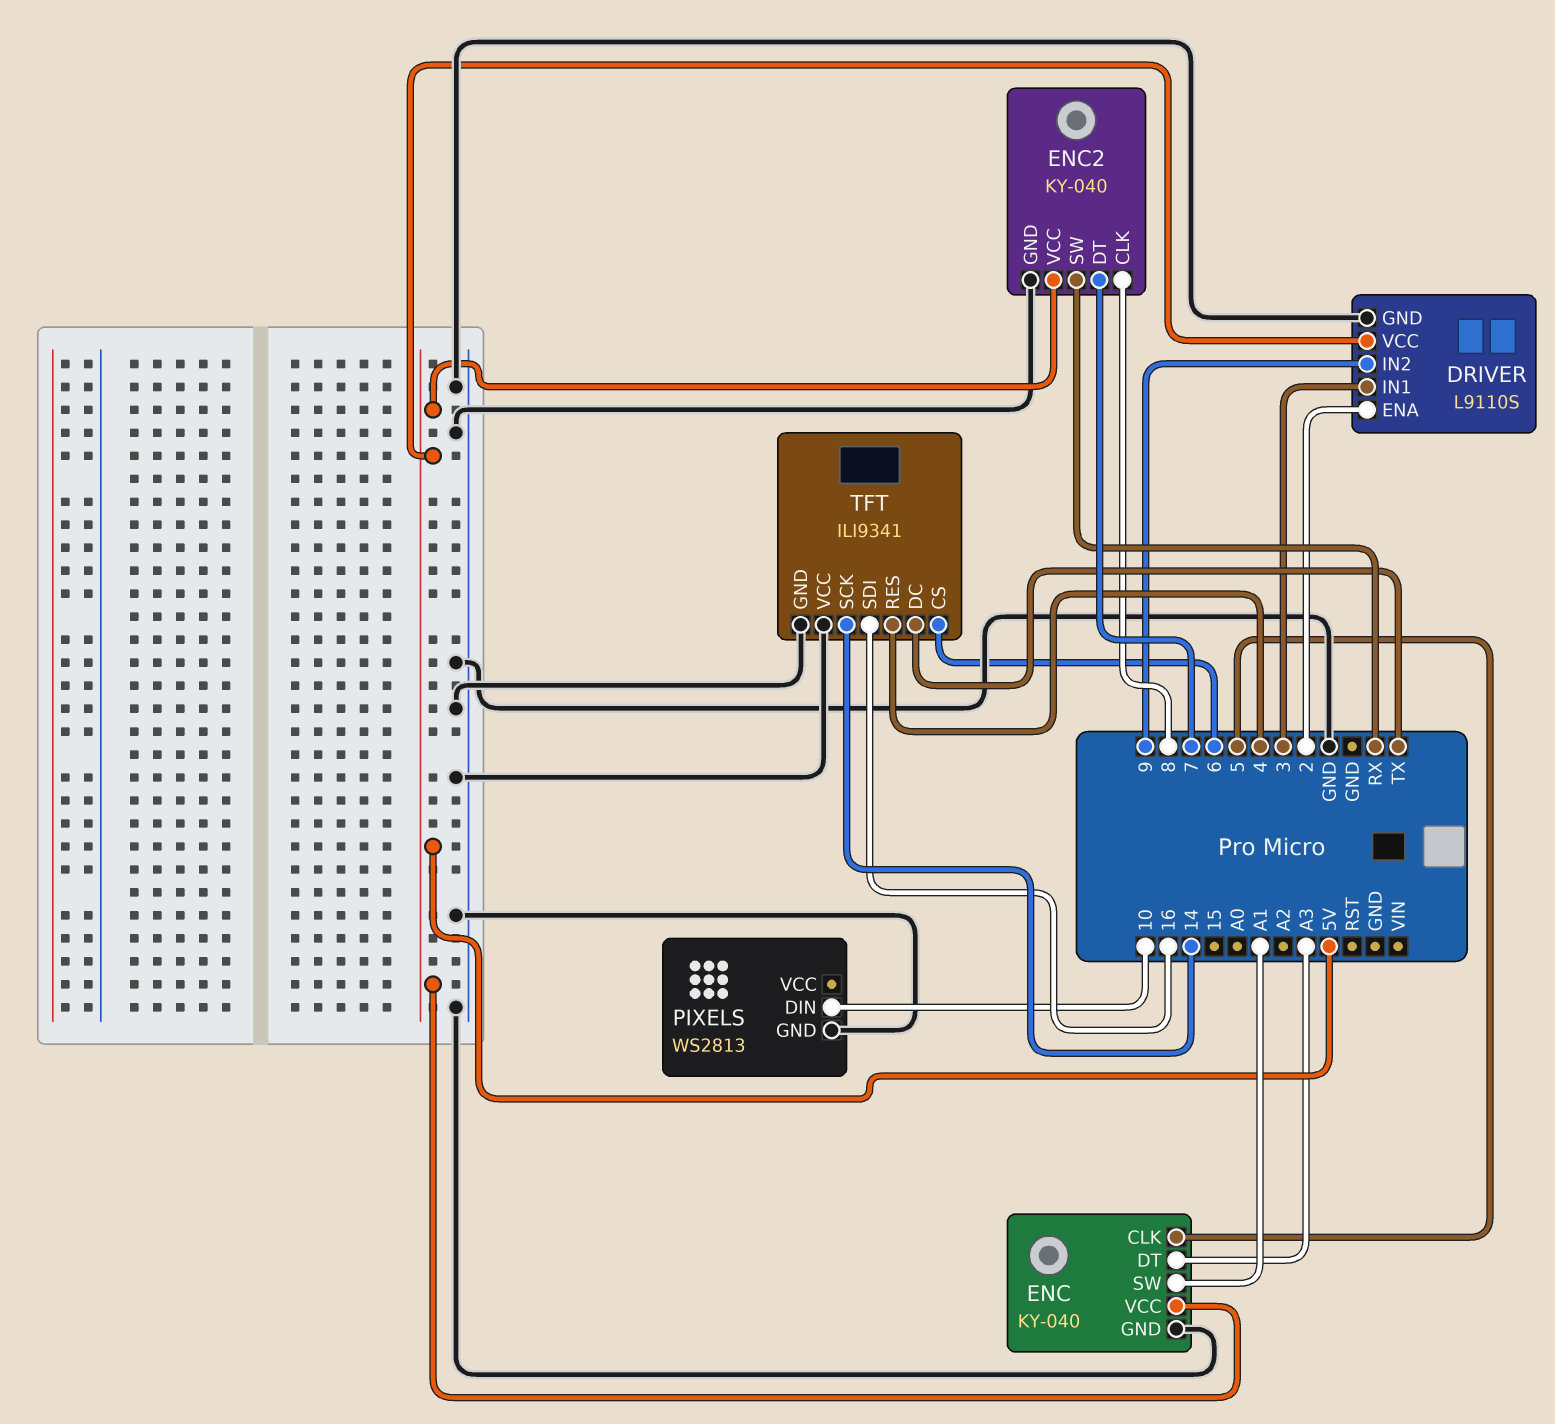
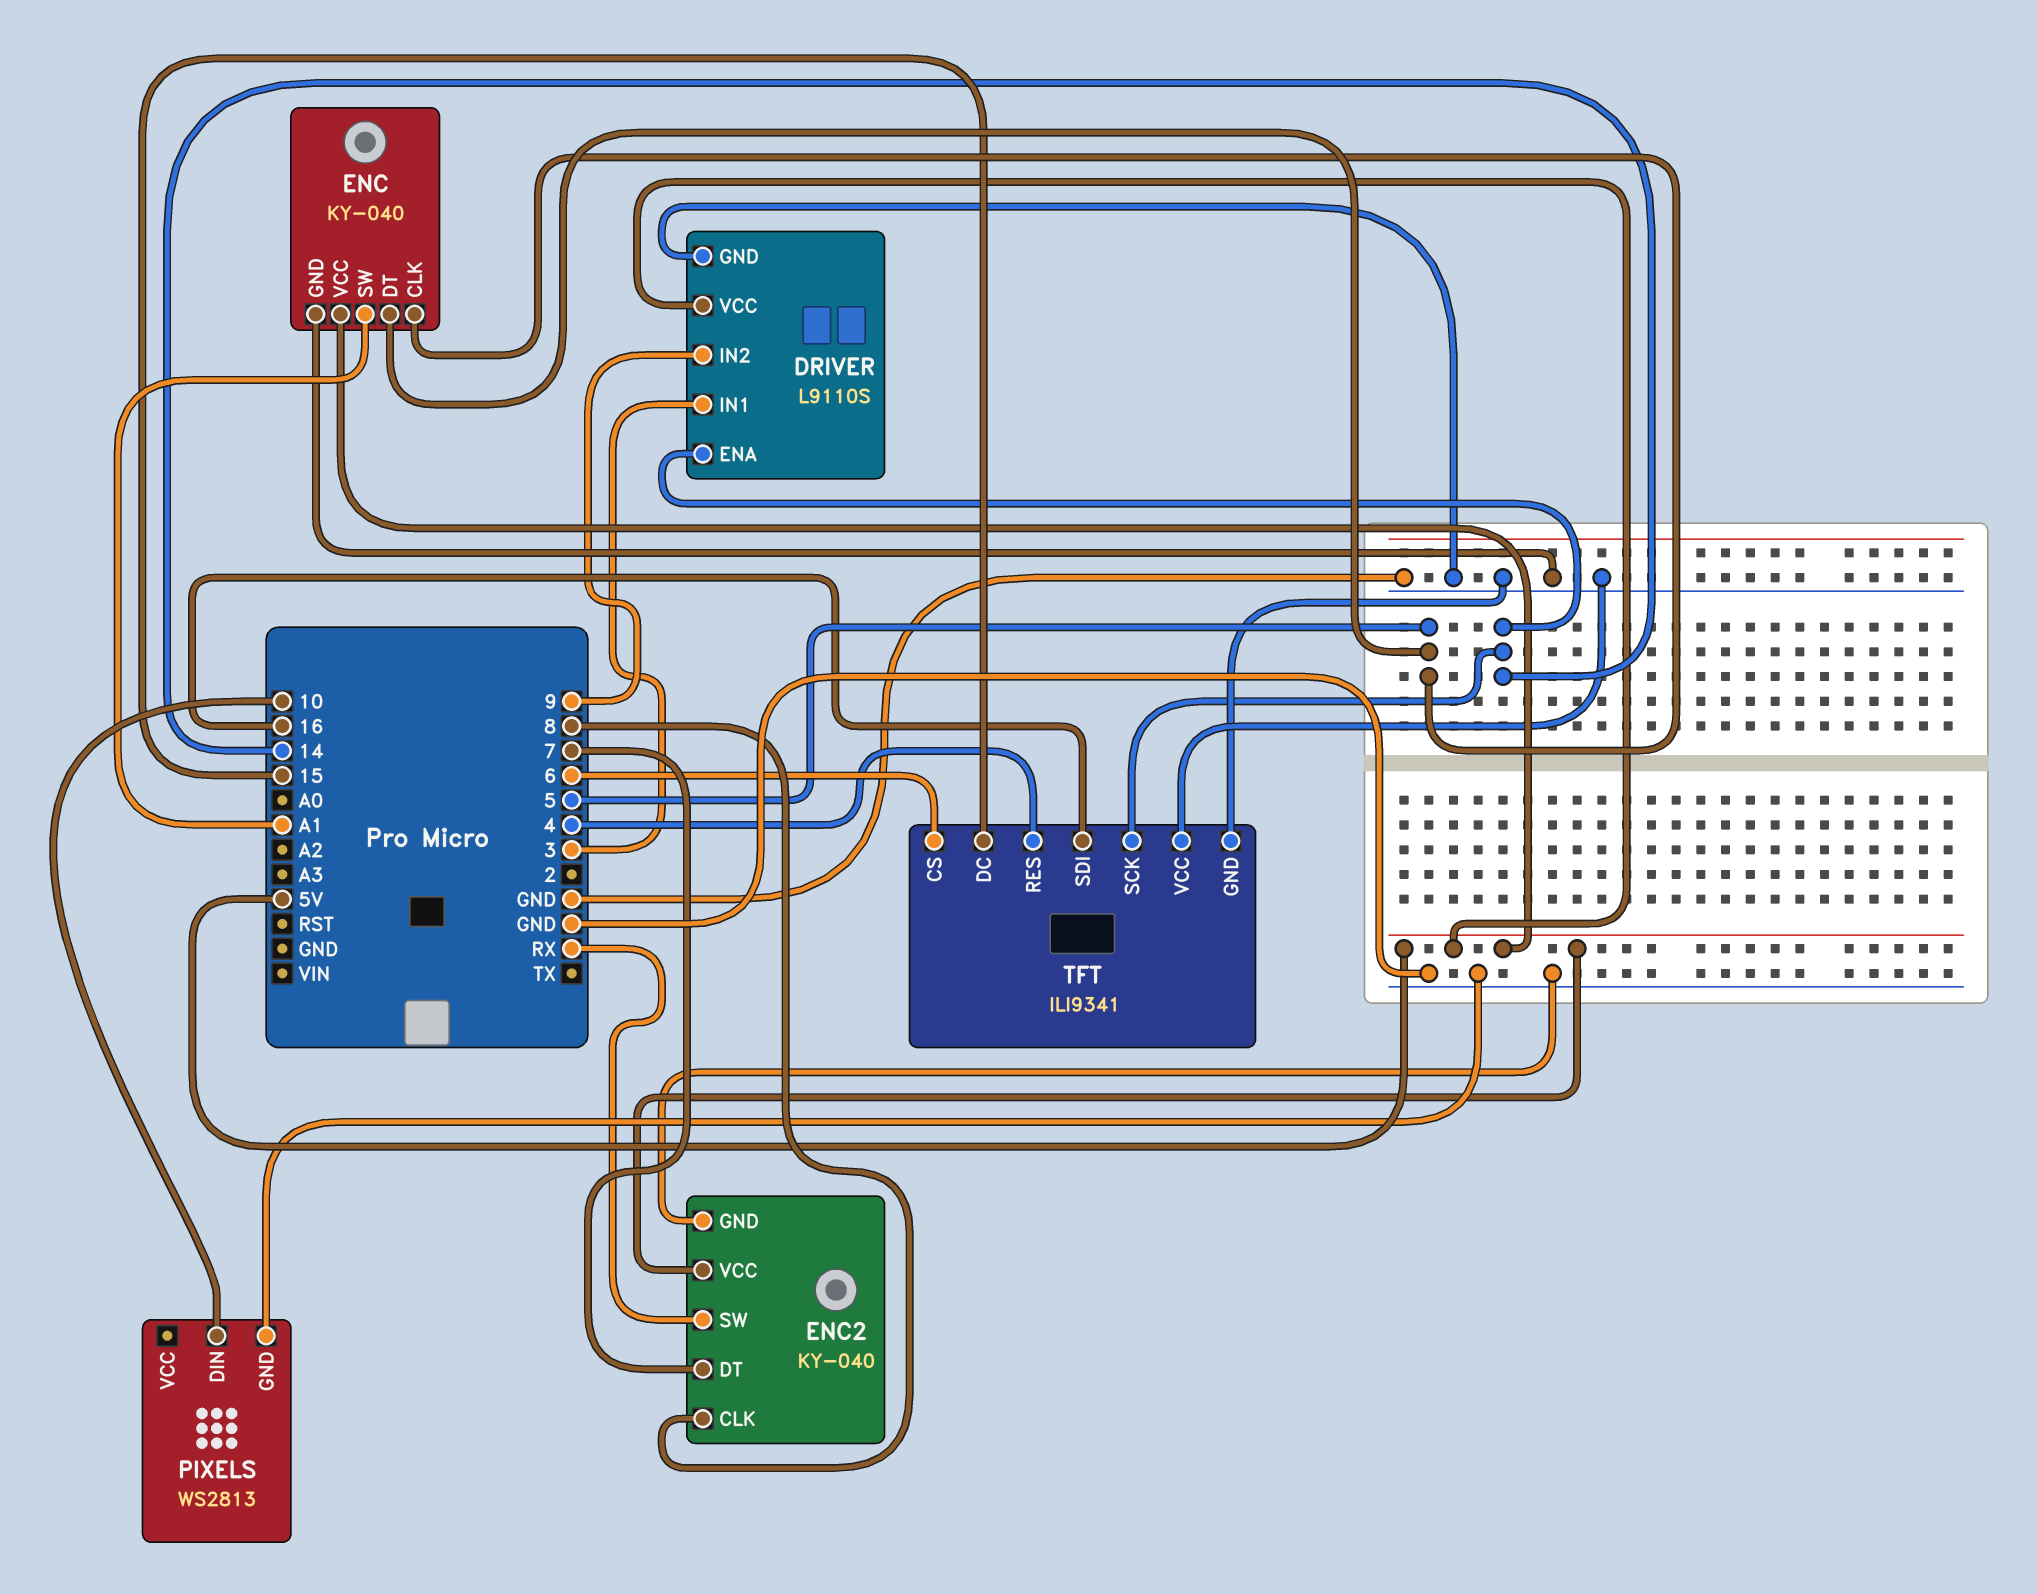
DRIVER pin ENA: 2 -> 14
ENC pin DT: A3 -> 5
TFT pin DC: TX -> 15

